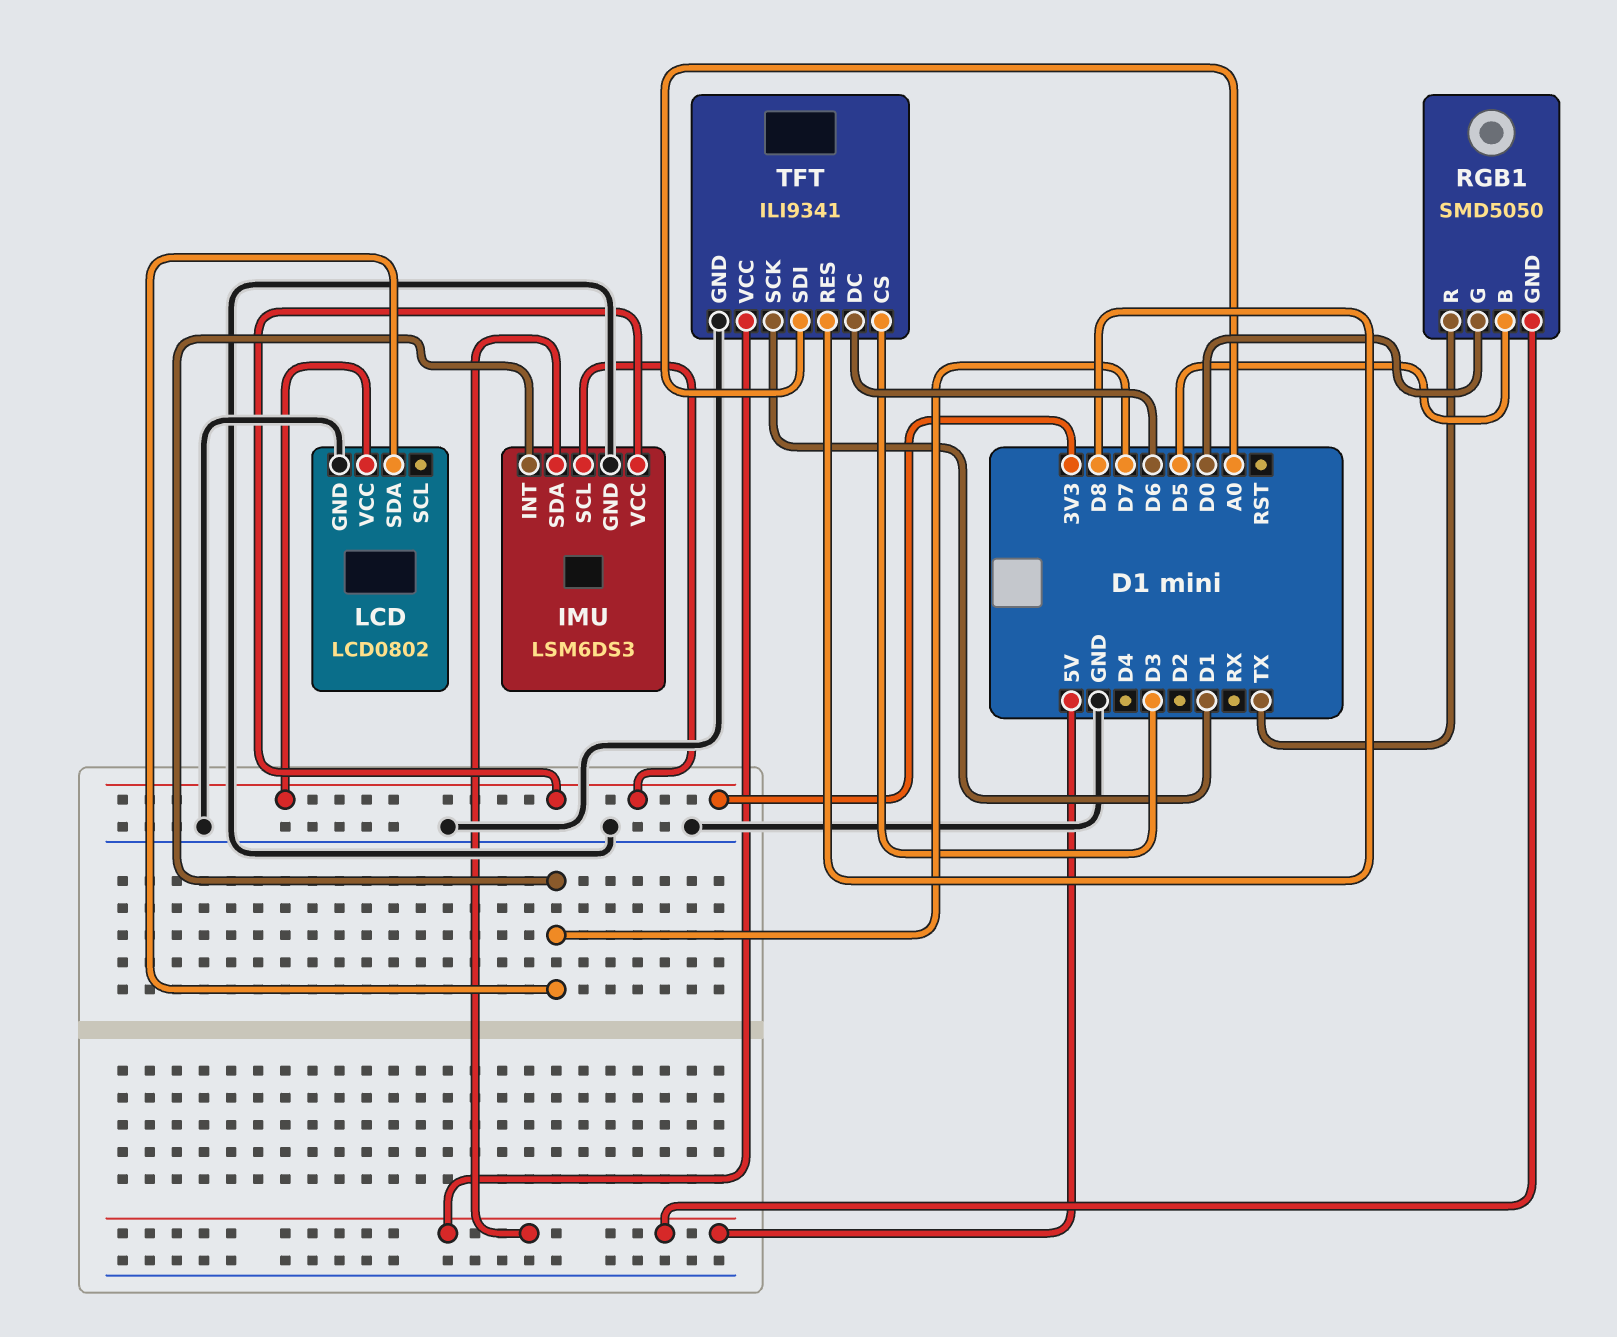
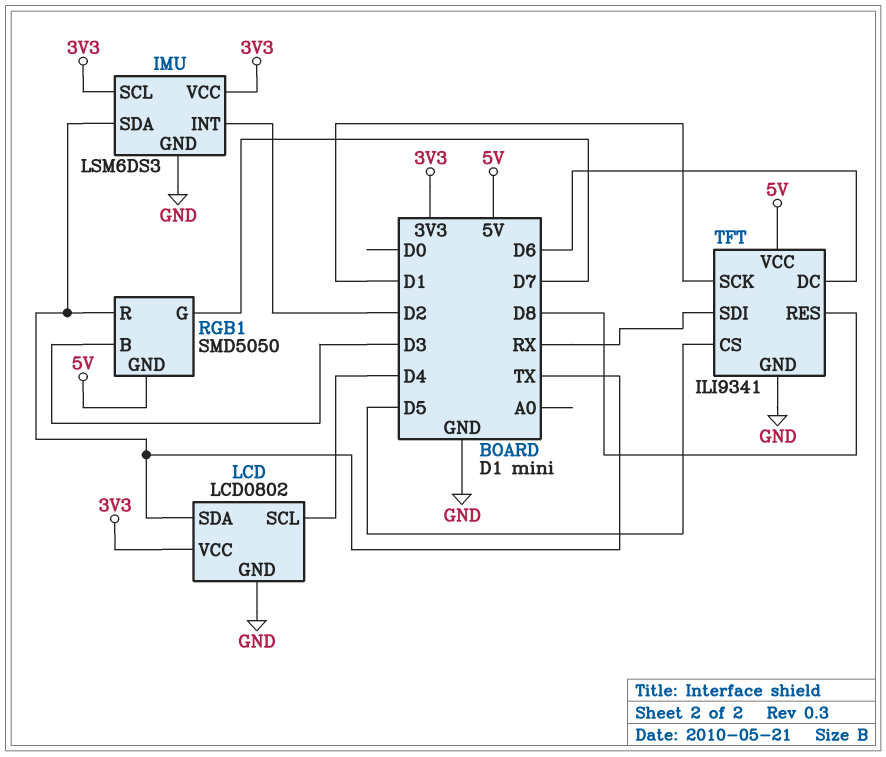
IMU pin INT: D7 -> D2
IMU pin SDA: 5V -> TX
LCD pin SCL: none -> D4
LCD pin SDA: D7 -> TX
RGB1 pin B: D5 -> D3
RGB1 pin G: D0 -> D7
TFT pin CS: D3 -> D5
TFT pin SDI: A0 -> RX

